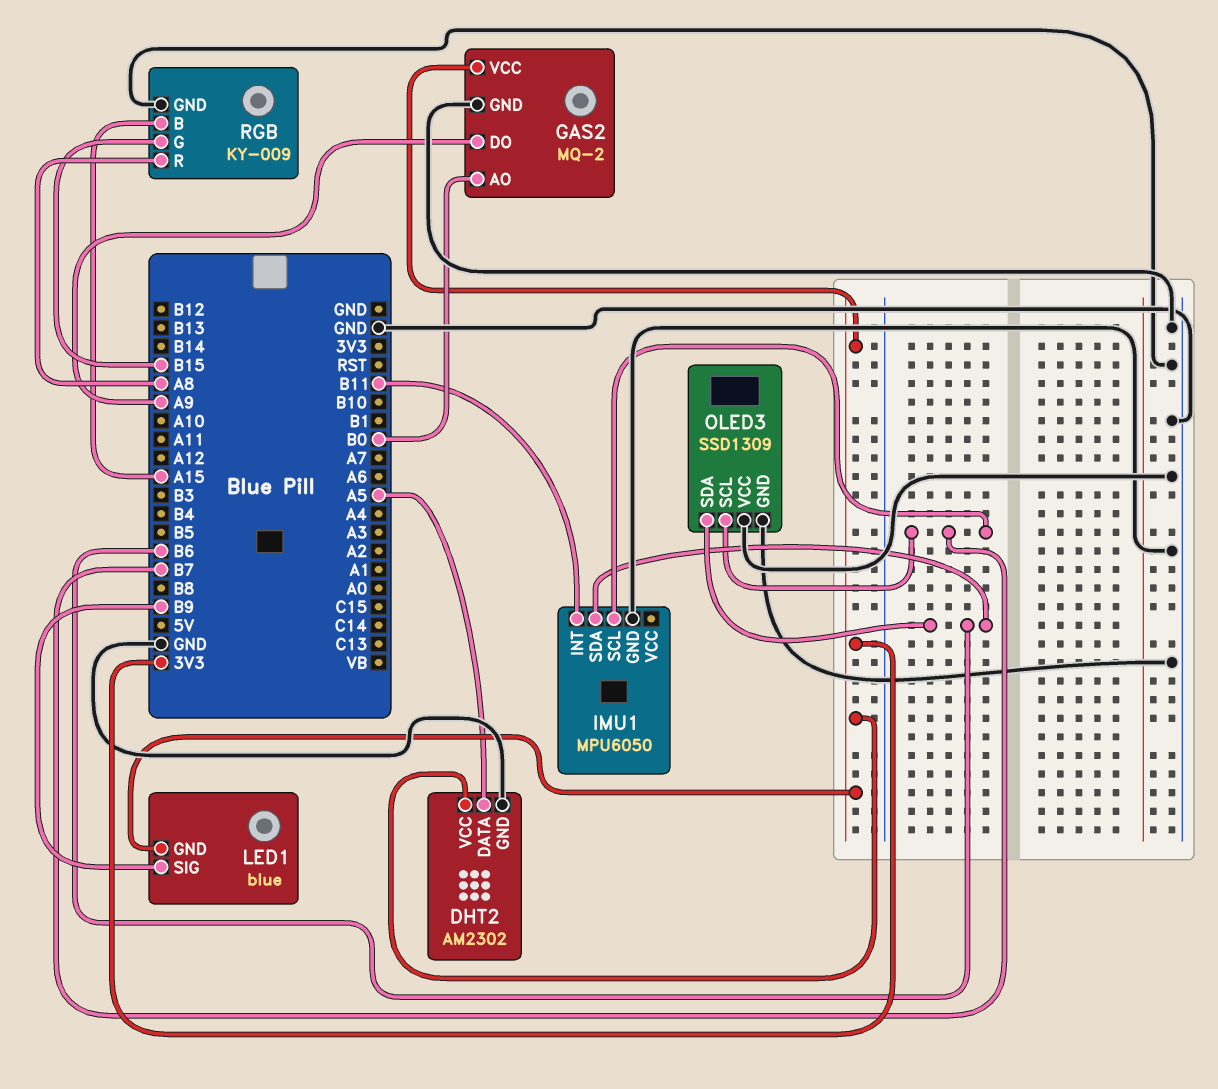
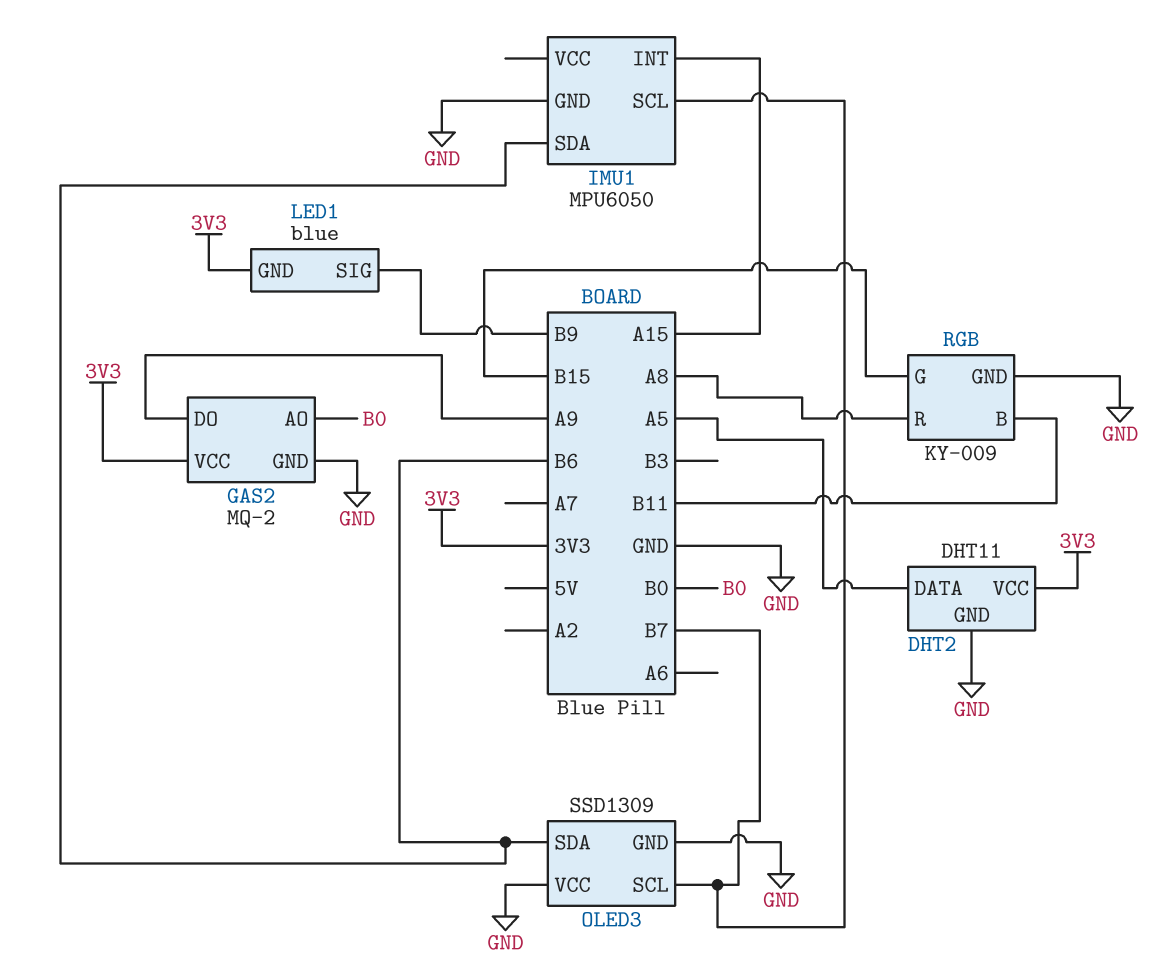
DHT2: AM2302 -> DHT11
IMU1 pin INT: B11 -> A15
RGB pin B: A15 -> B11

